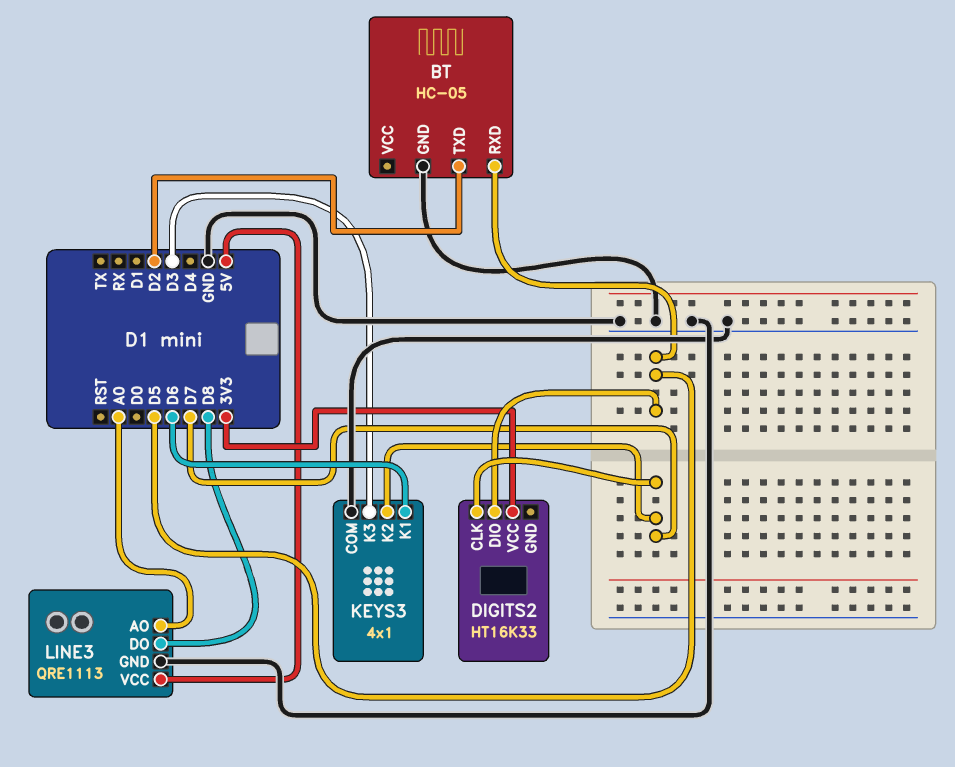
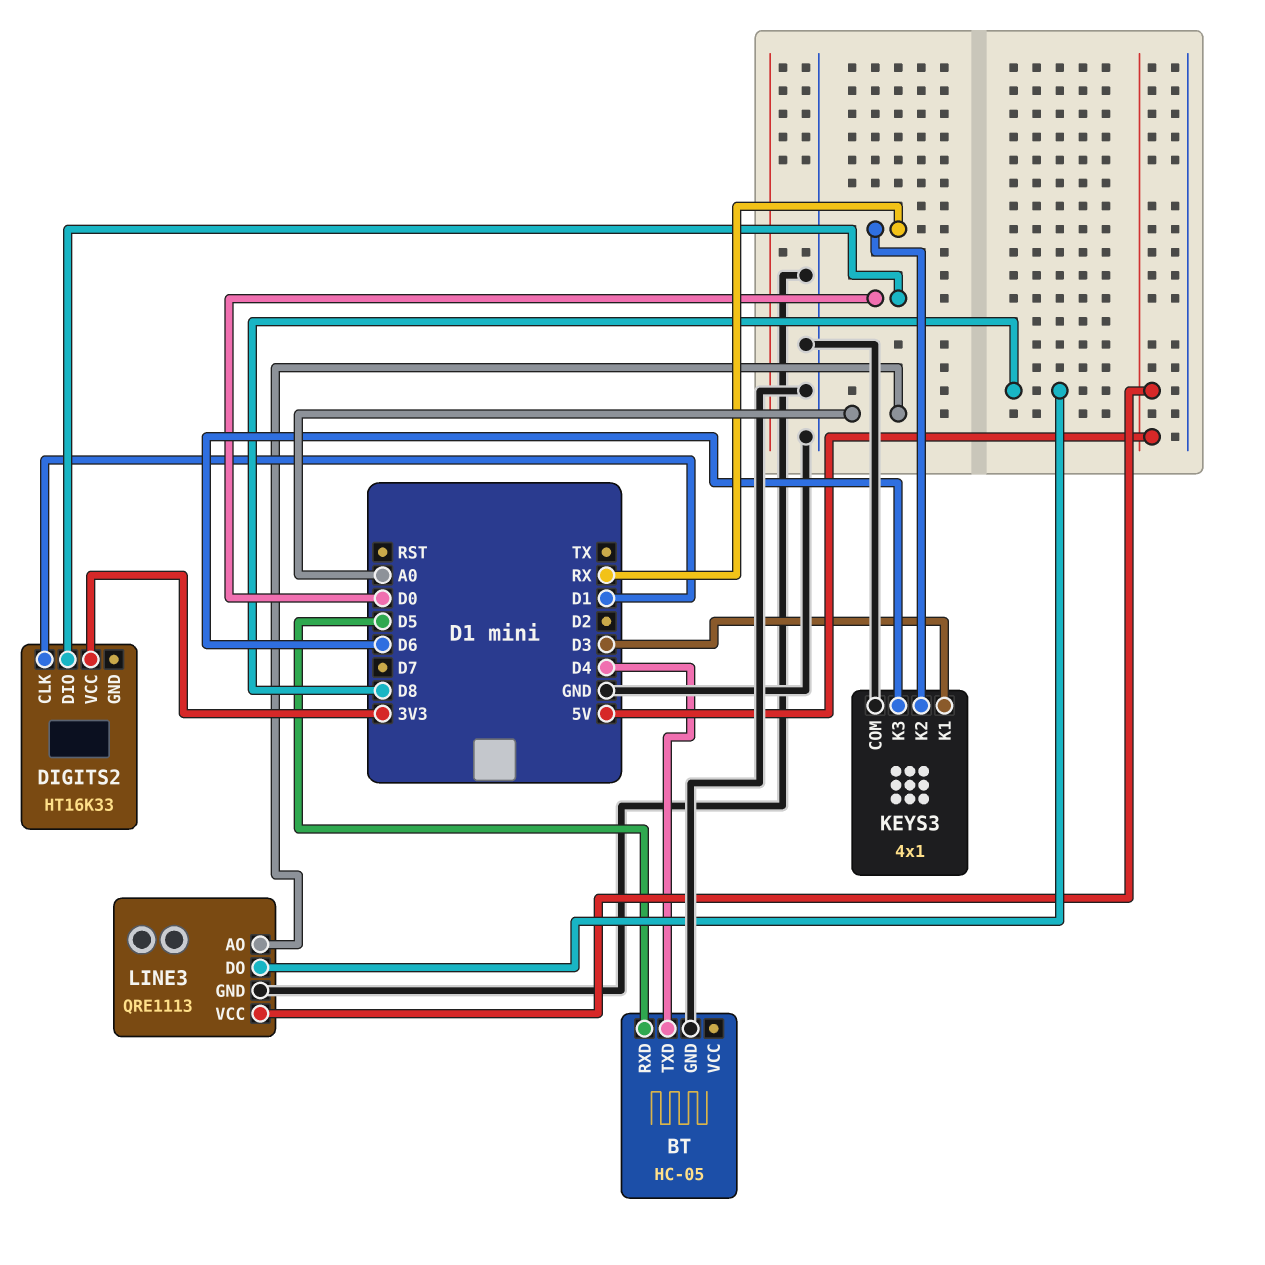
BT pin TXD: D2 -> D4
DIGITS2 pin CLK: D7 -> D1
DIGITS2 pin DIO: D5 -> D0
KEYS3 pin K1: D6 -> D3
KEYS3 pin K2: D7 -> RX
KEYS3 pin K3: D3 -> D6

